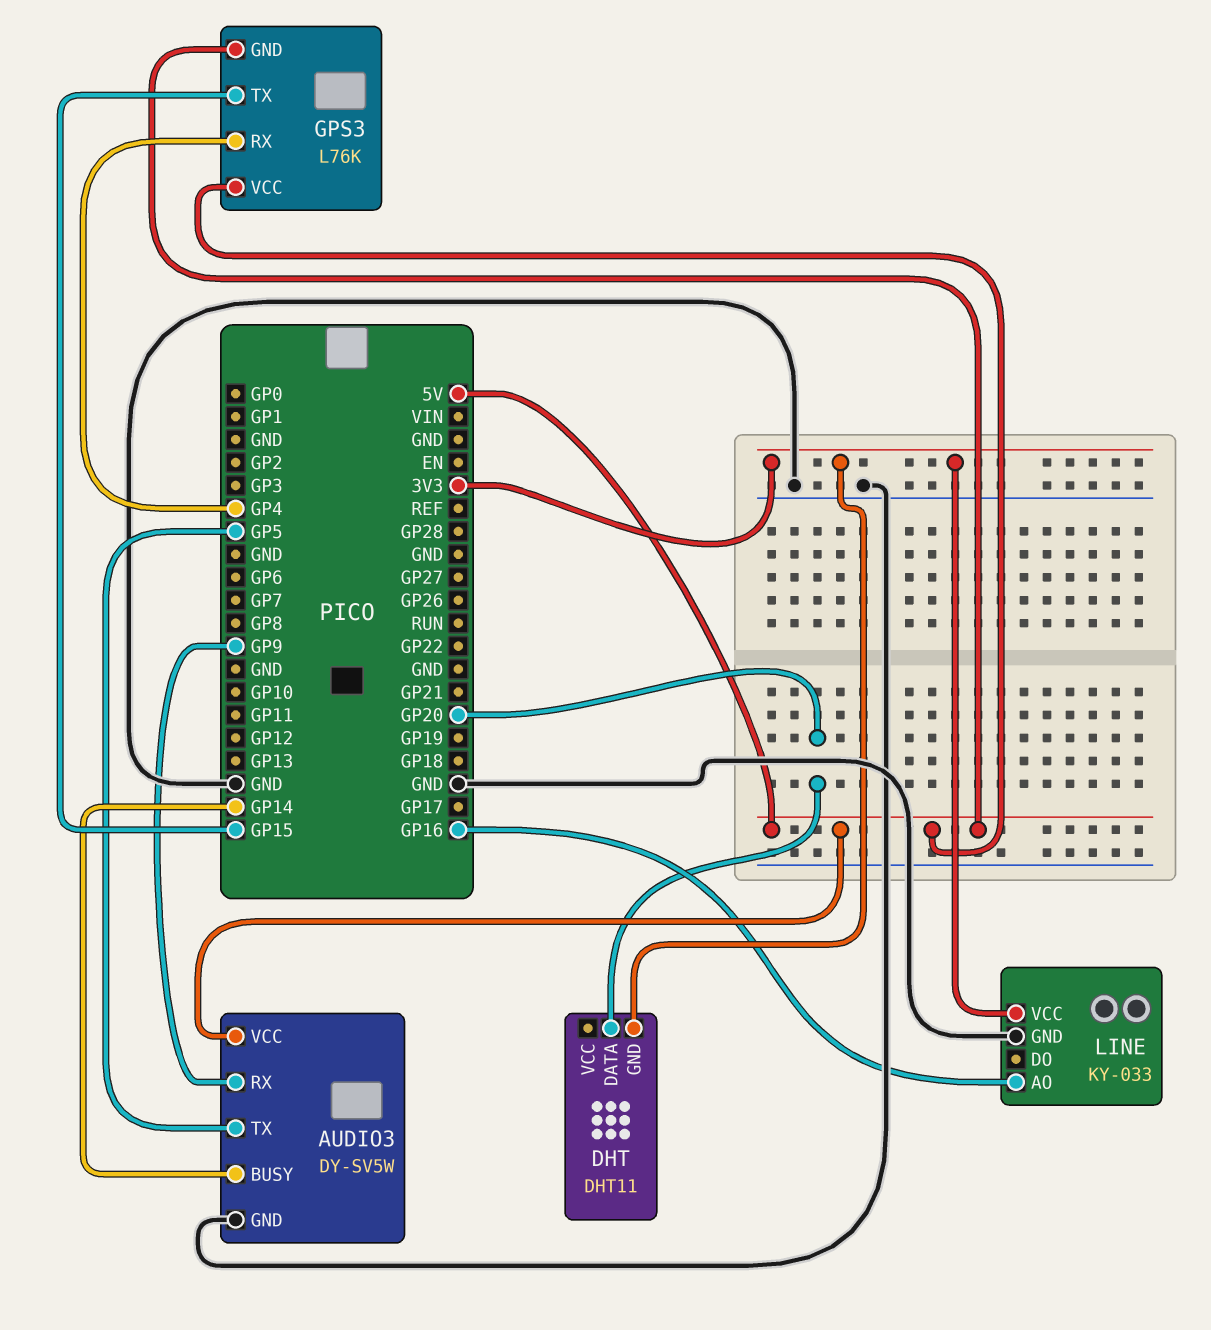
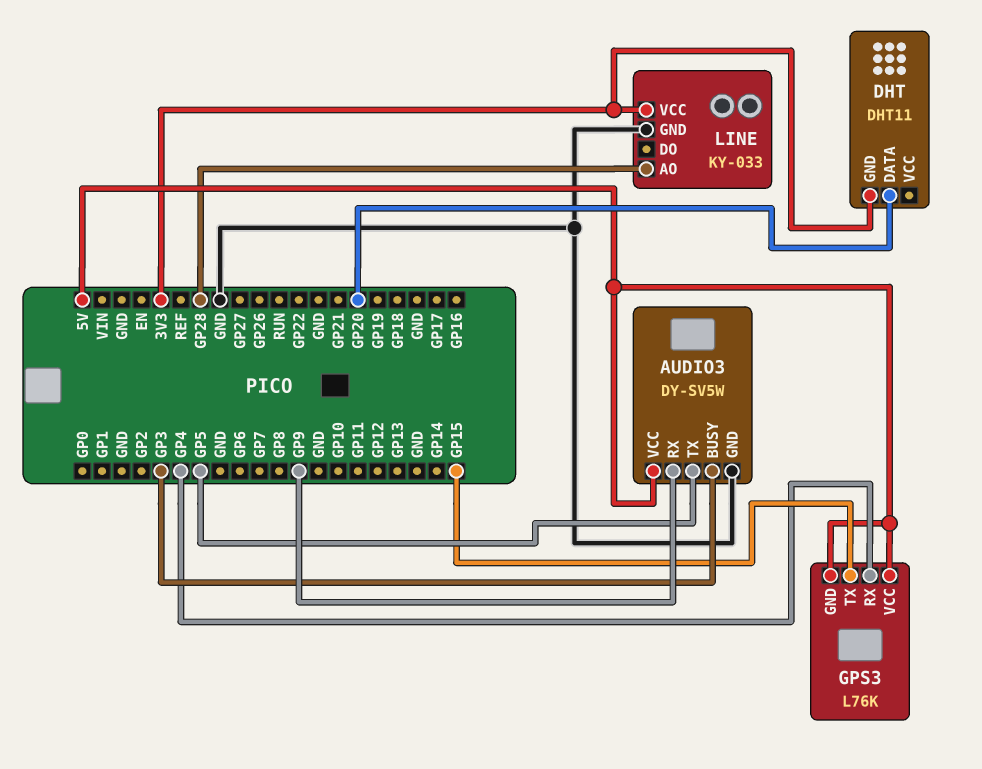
AUDIO3 pin BUSY: GP14 -> GP3
LINE pin AO: GP16 -> GP28

